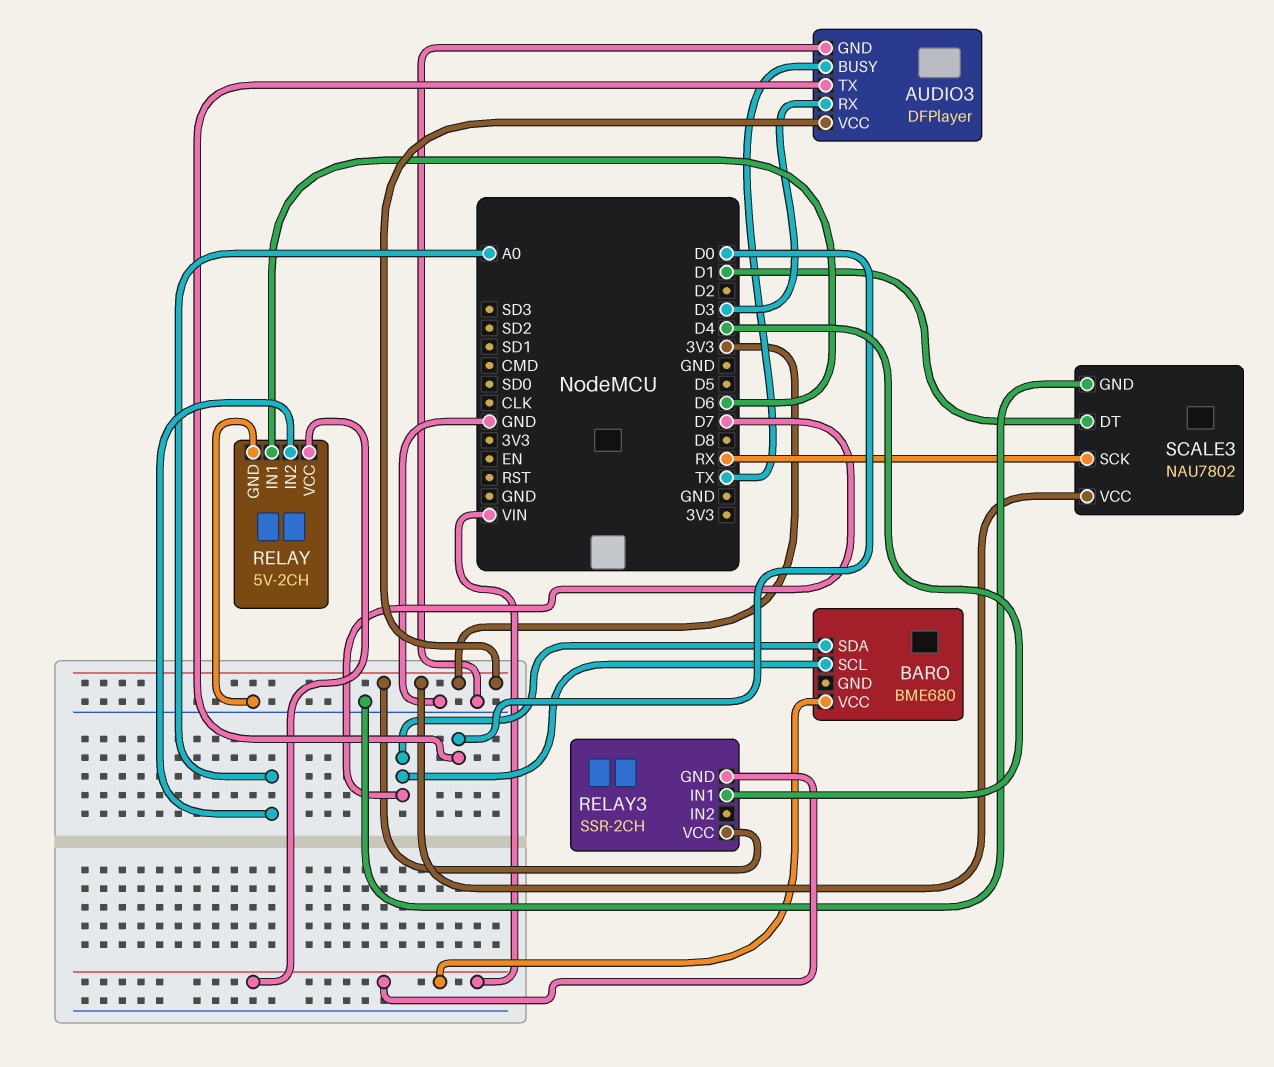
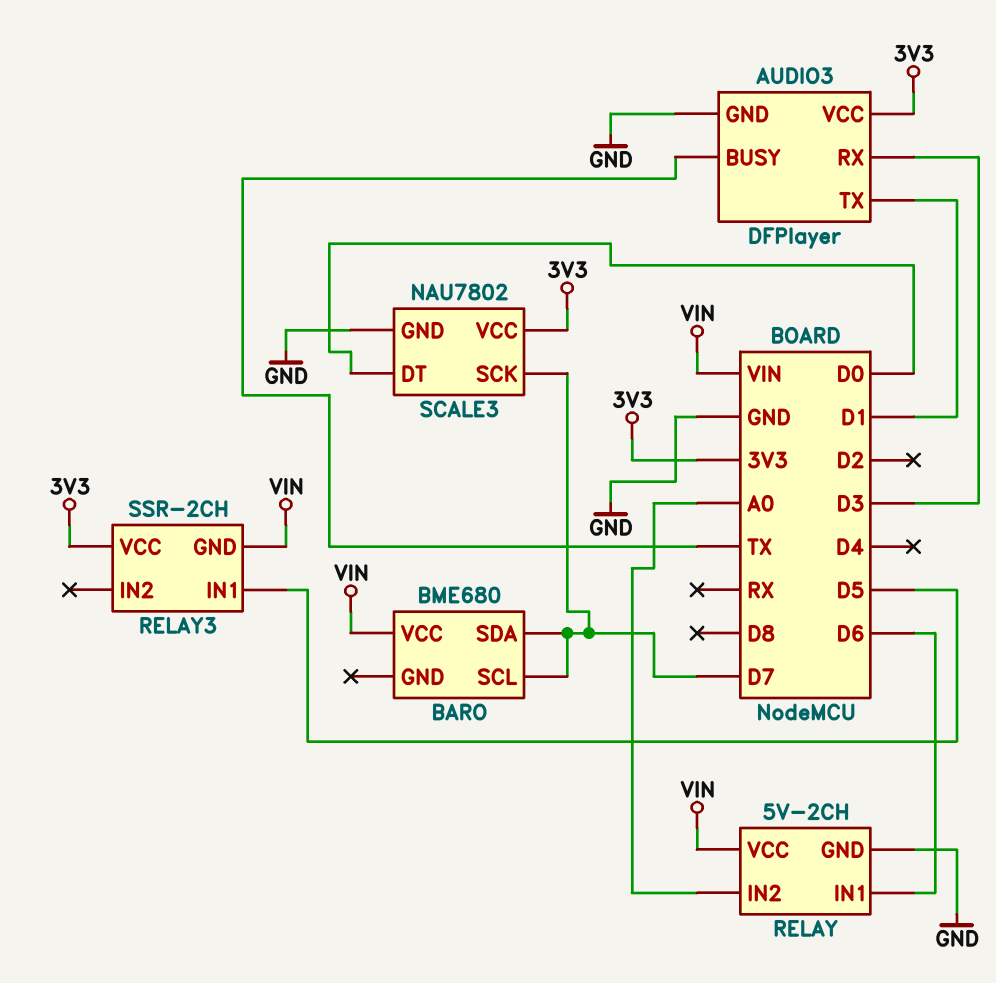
AUDIO3 pin TX: D0 -> D1
RELAY3 pin IN1: D4 -> D5
SCALE3 pin DT: D1 -> D0
SCALE3 pin SCK: RX -> D7

